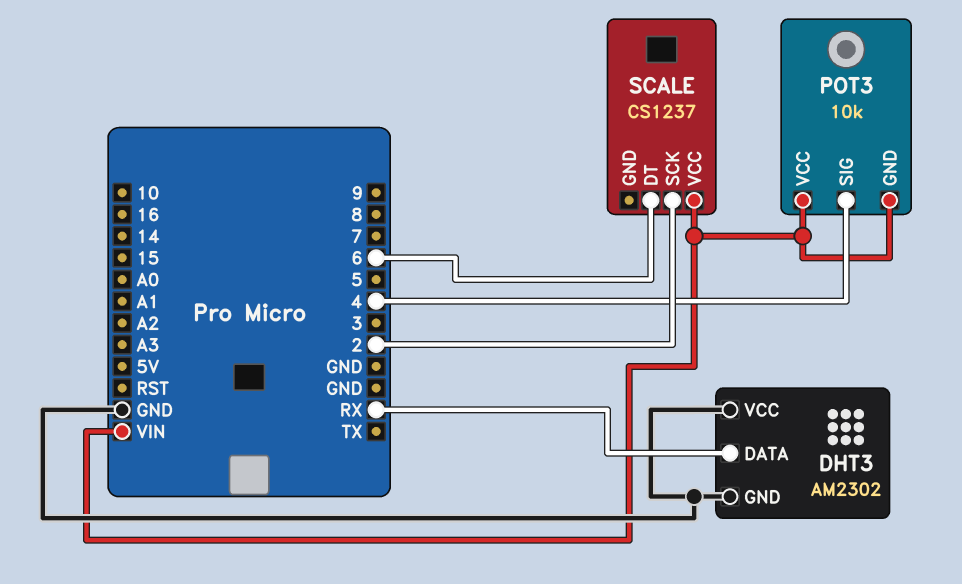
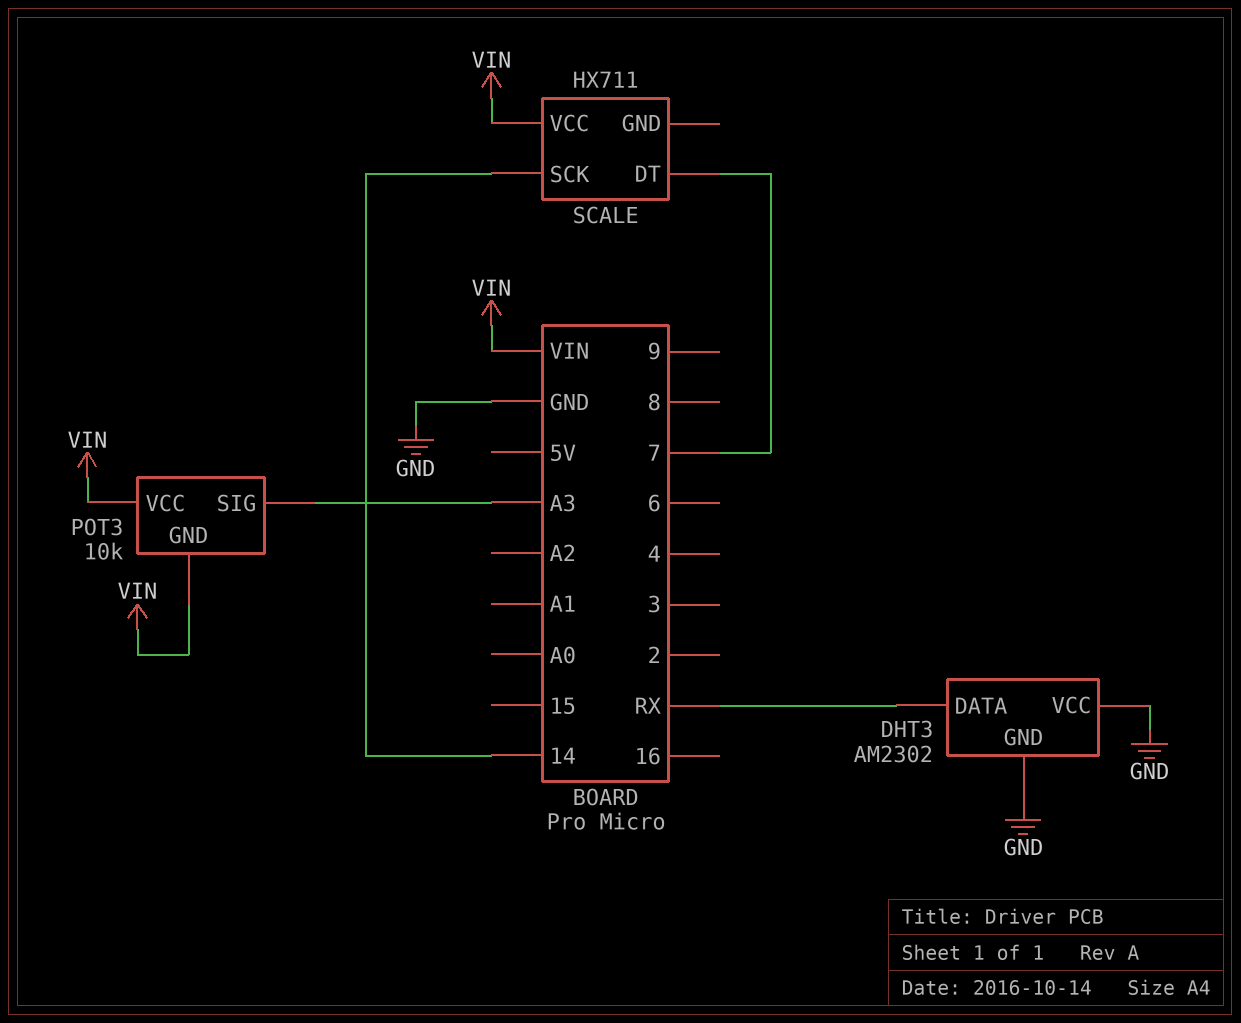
POT3 pin SIG: 4 -> A3
SCALE: CS1237 -> HX711
SCALE pin DT: 6 -> 7
SCALE pin SCK: 2 -> 14

